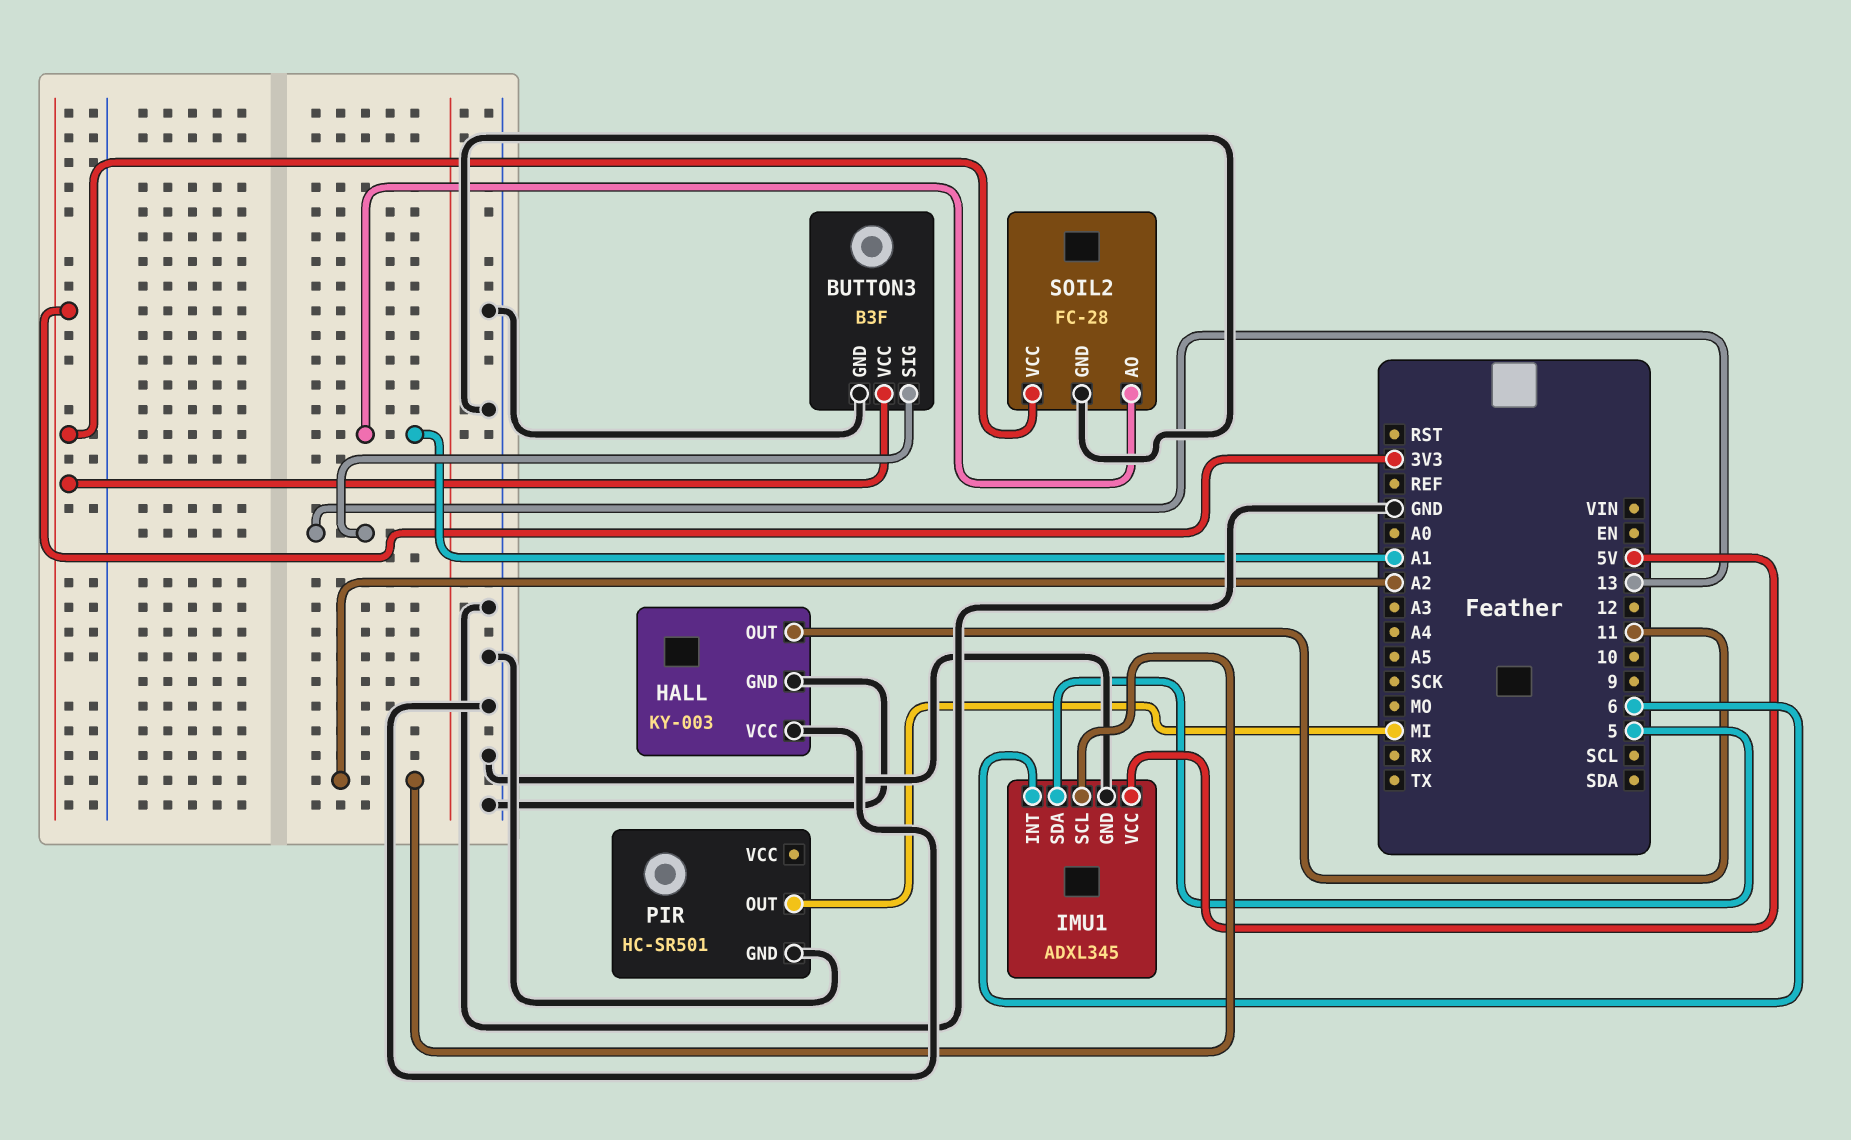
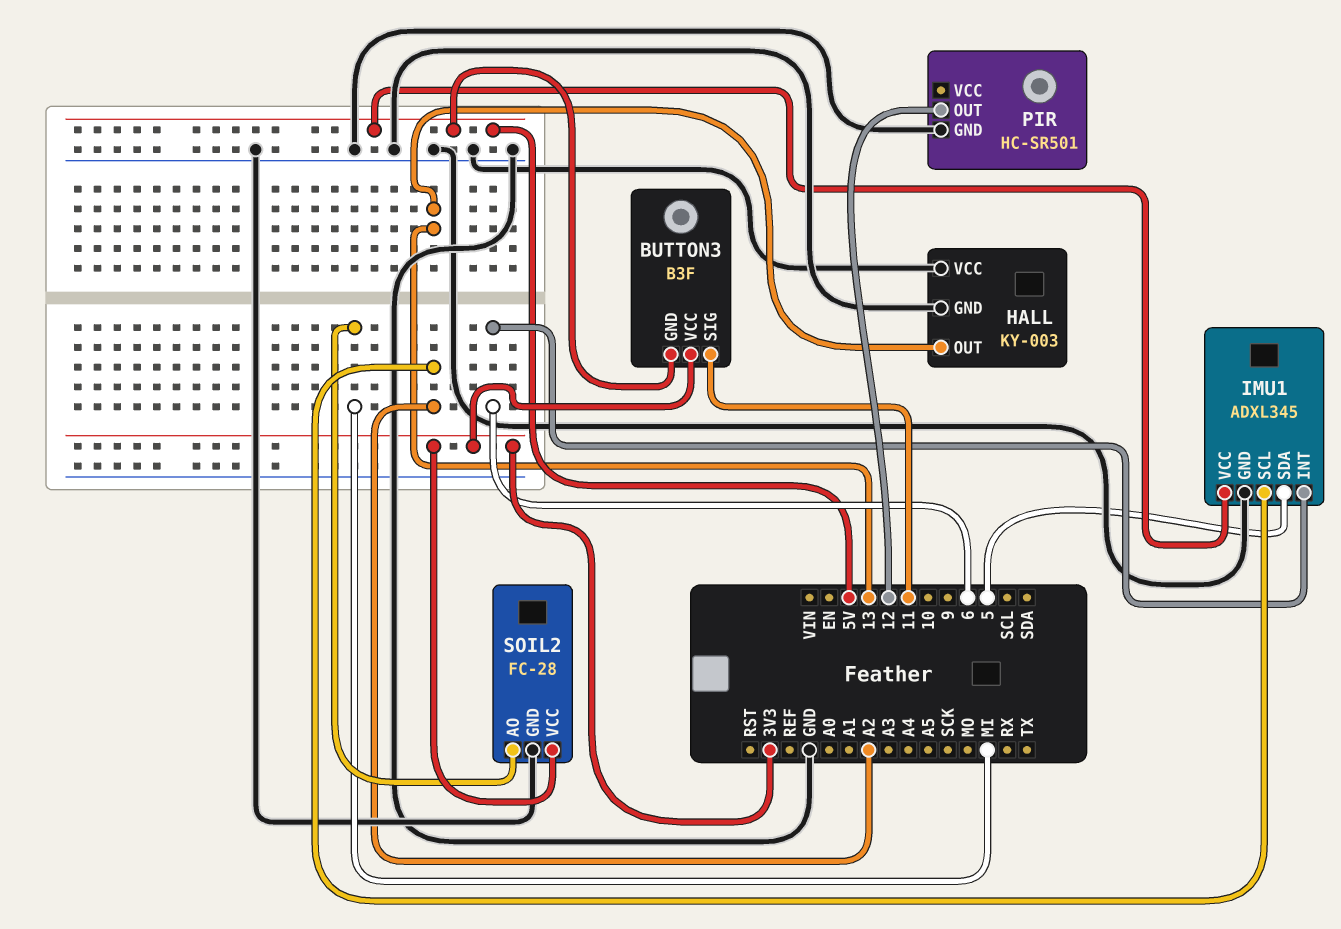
BUTTON3 pin GND: GND -> 5V
BUTTON3 pin SIG: 13 -> 11
HALL pin OUT: 11 -> 13
PIR pin OUT: MI -> 12
SOIL2 pin AO: A1 -> MI

